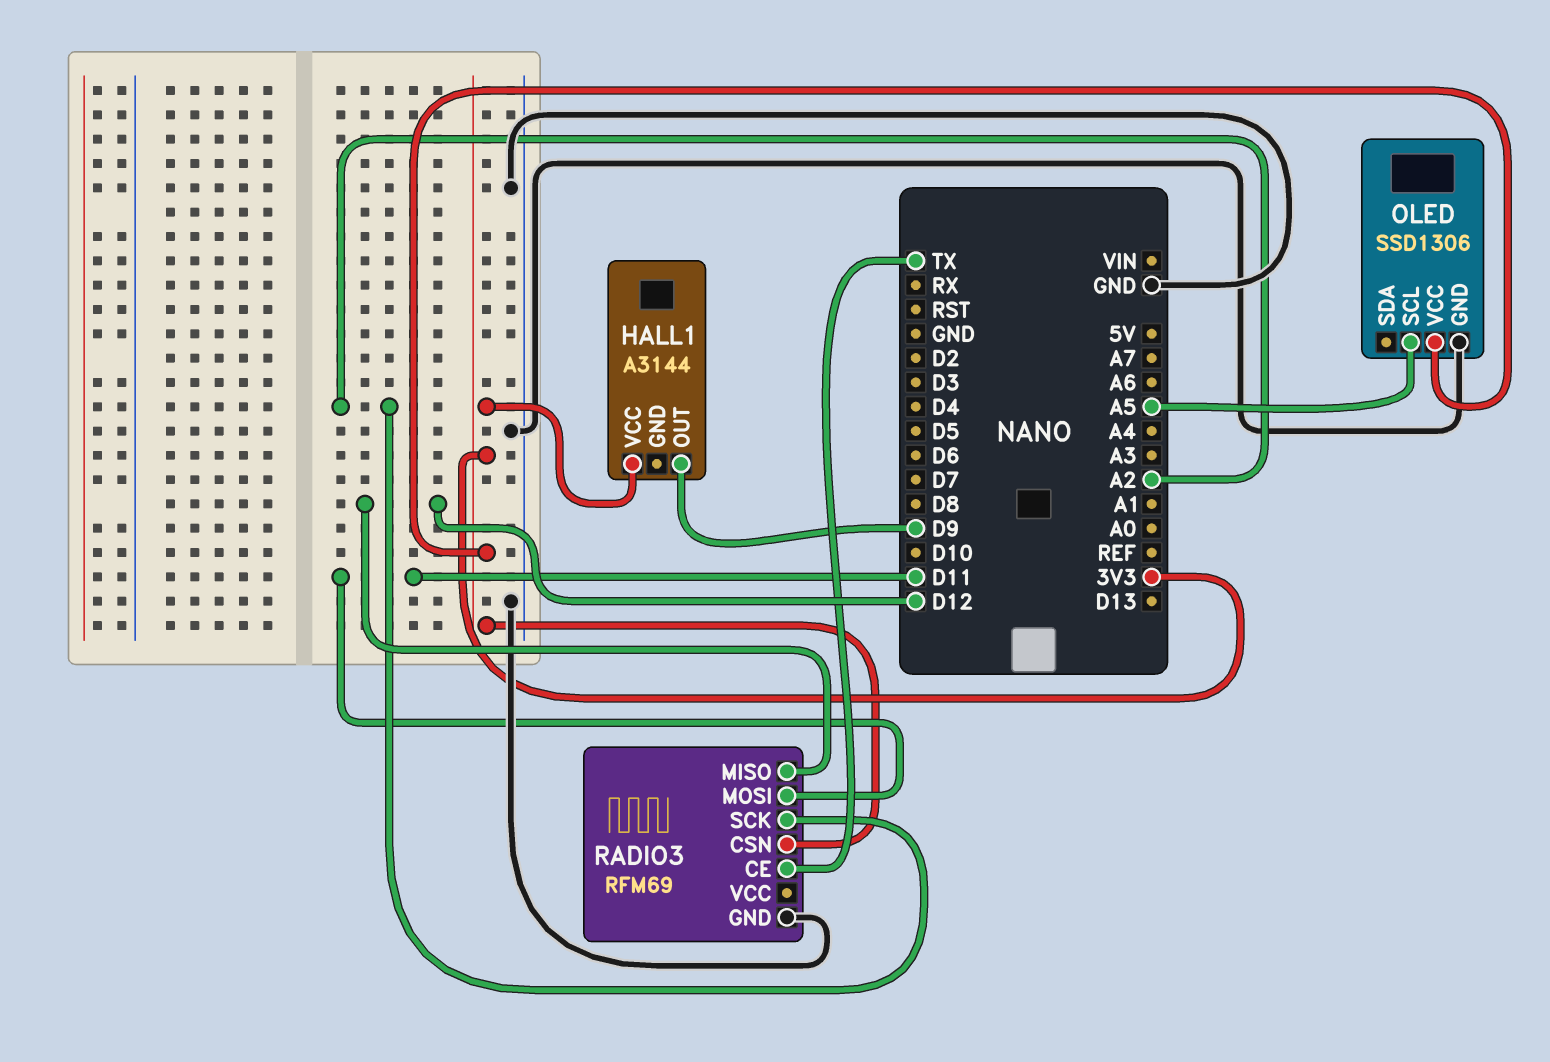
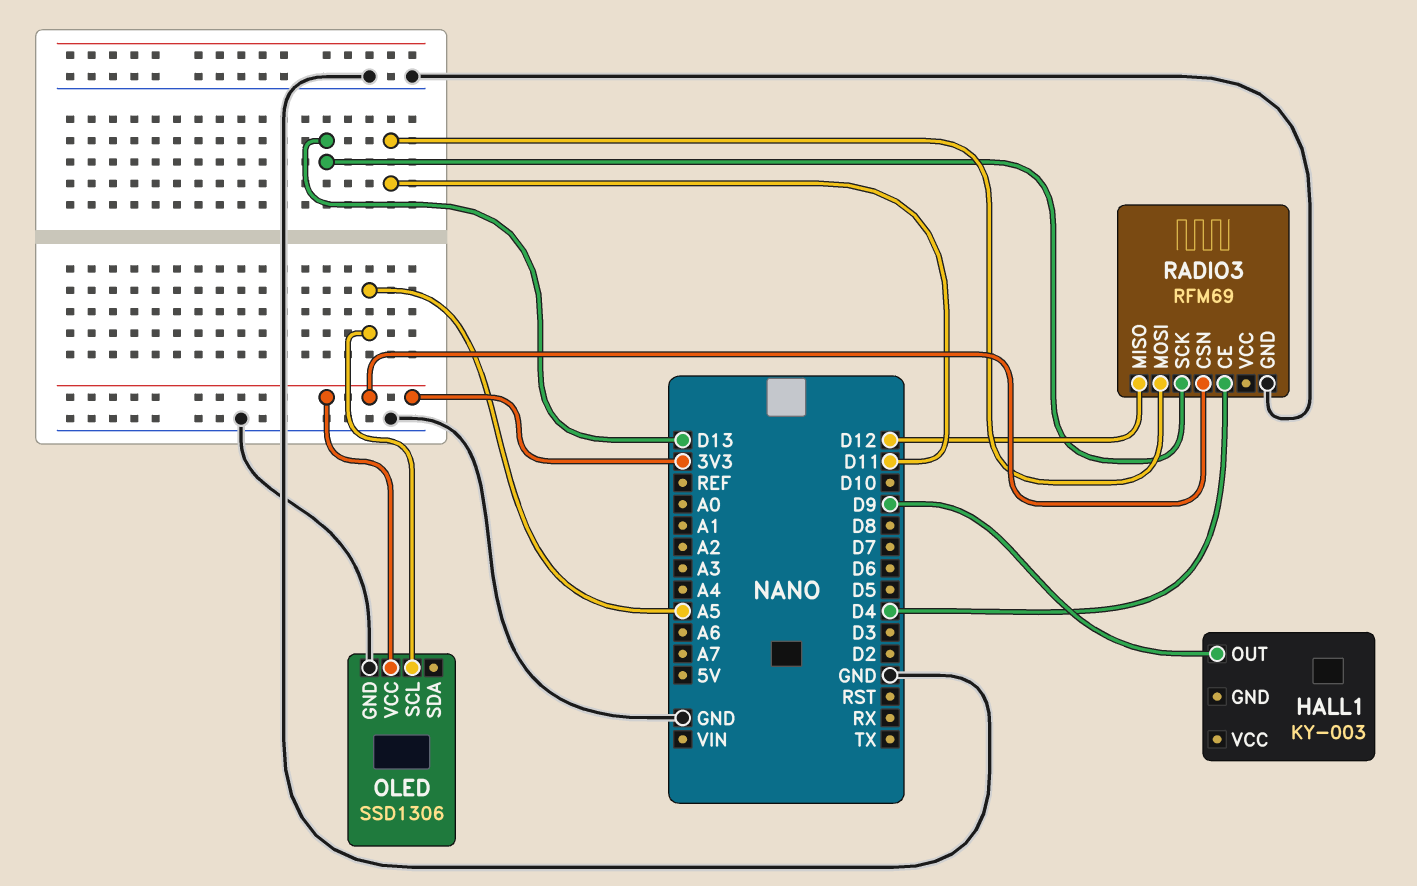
HALL1: A3144 -> KY-003
HALL1 pin VCC: 3V3 -> none
RADIO3 pin CE: TX -> D4
RADIO3 pin SCK: A2 -> D13

